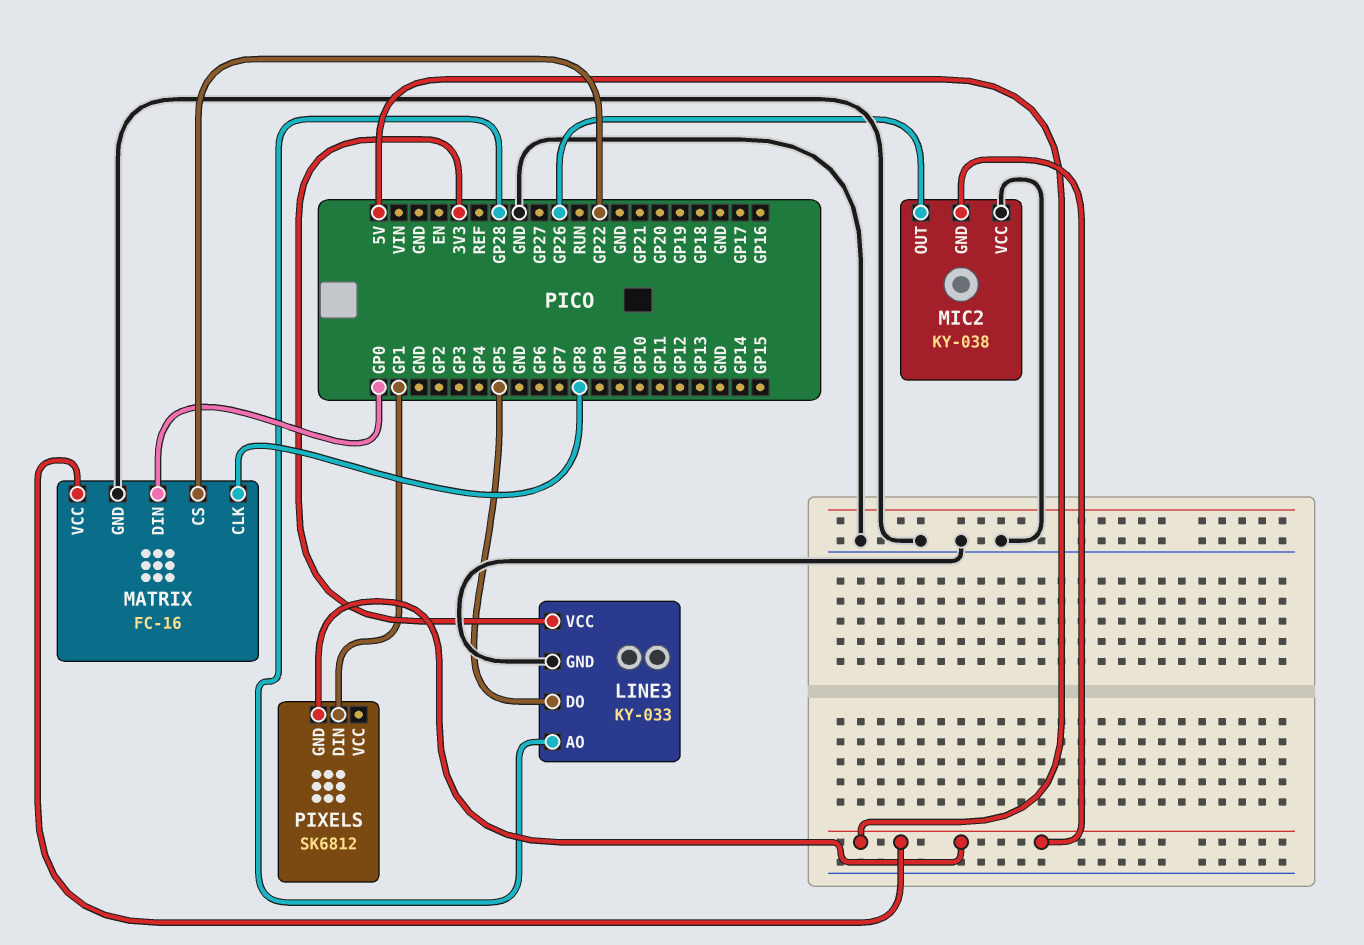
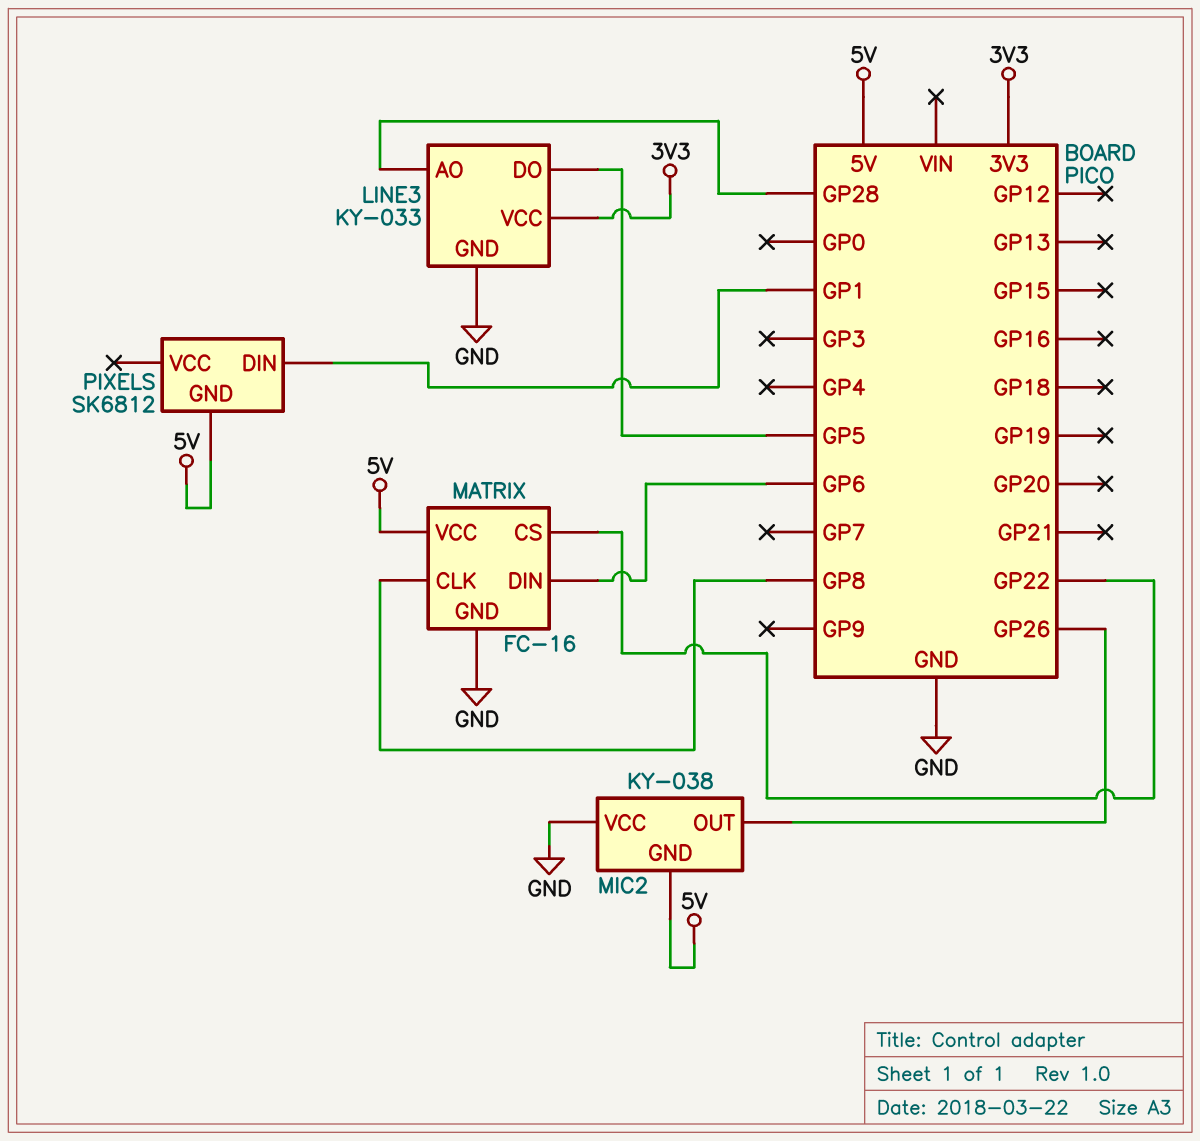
MATRIX pin DIN: GP0 -> GP6

